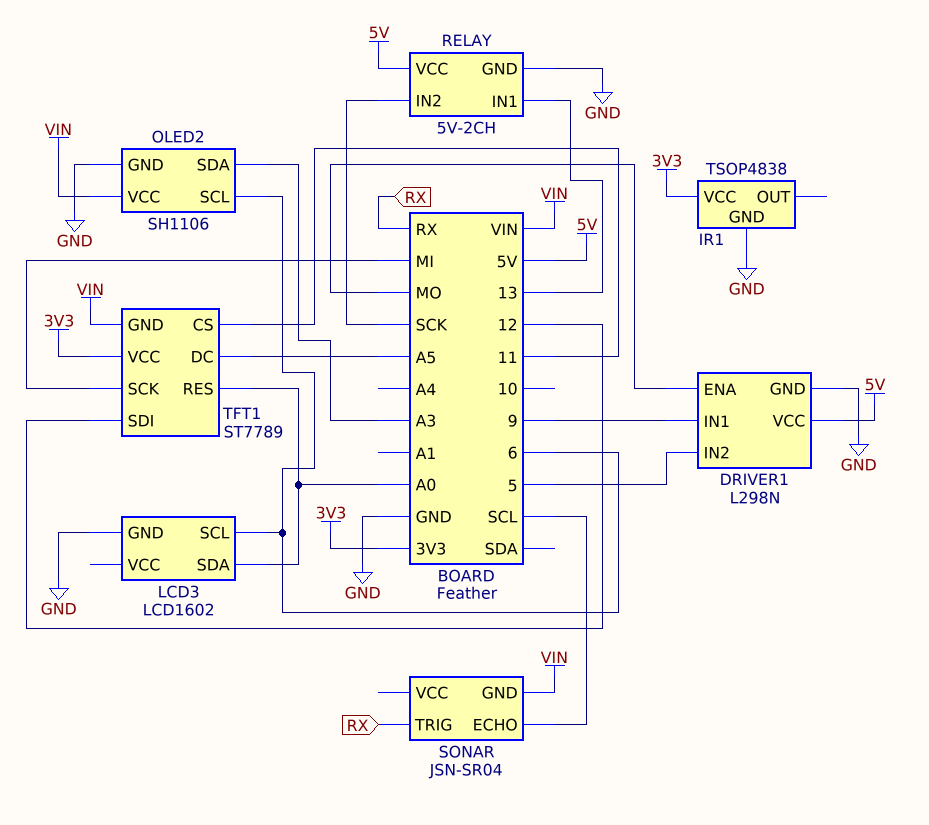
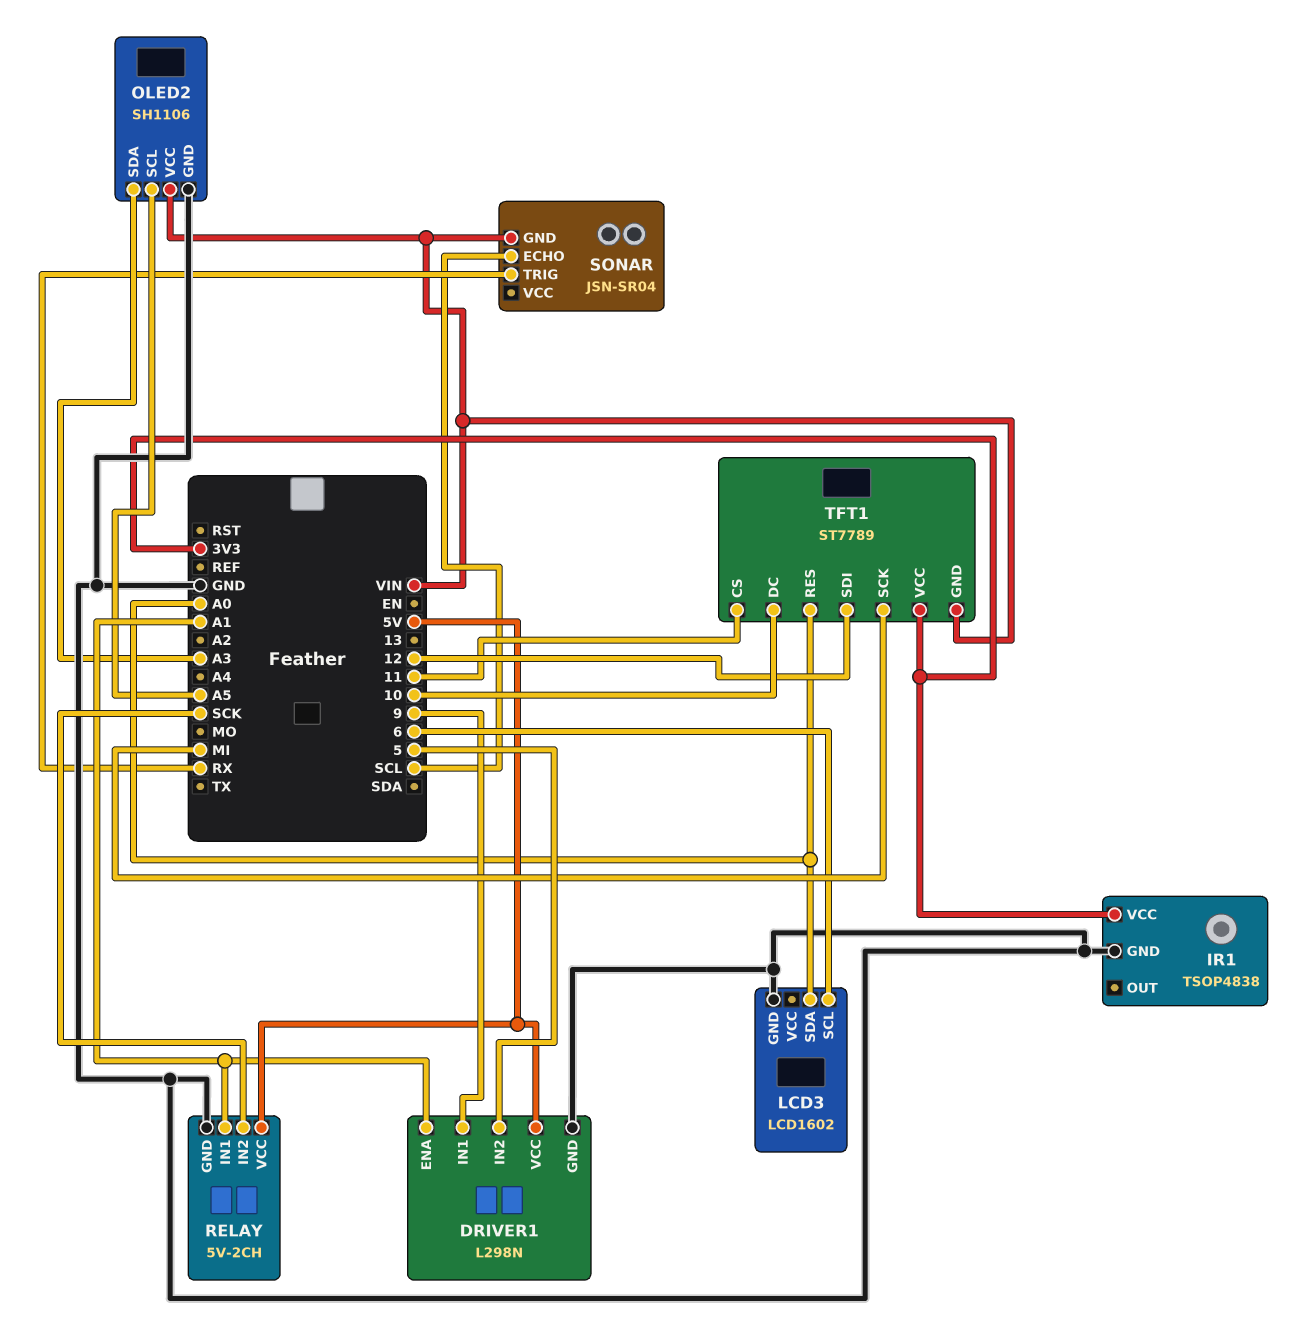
DRIVER1 pin ENA: MO -> A1
OLED2 pin SCL: 6 -> A5
RELAY pin IN1: 13 -> A1
TFT1 pin DC: A5 -> 10

